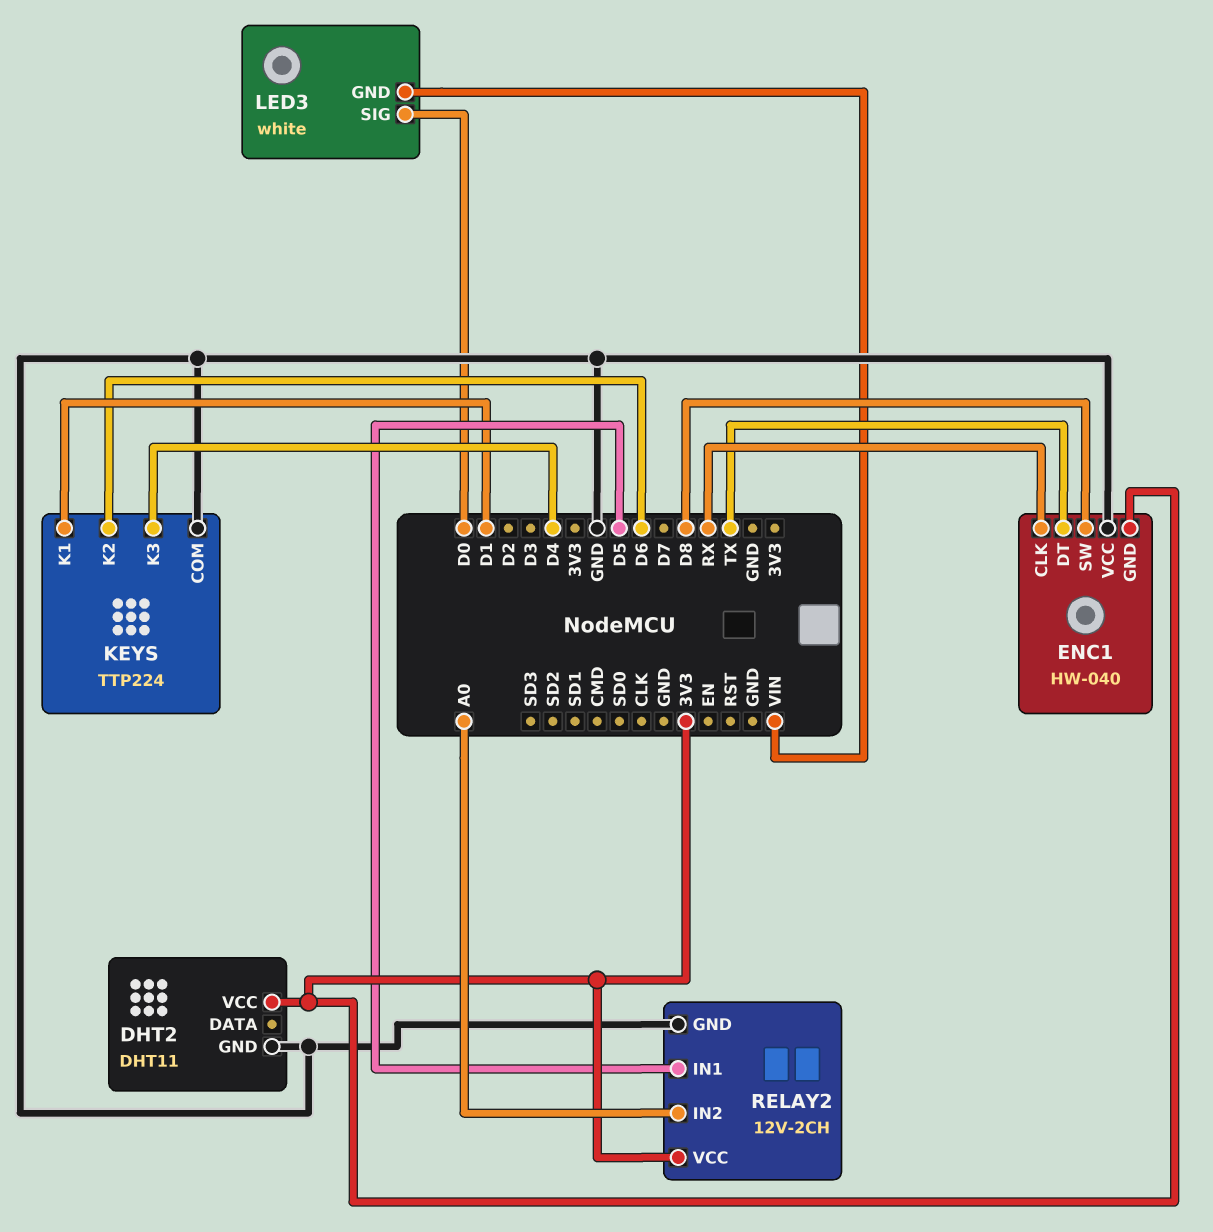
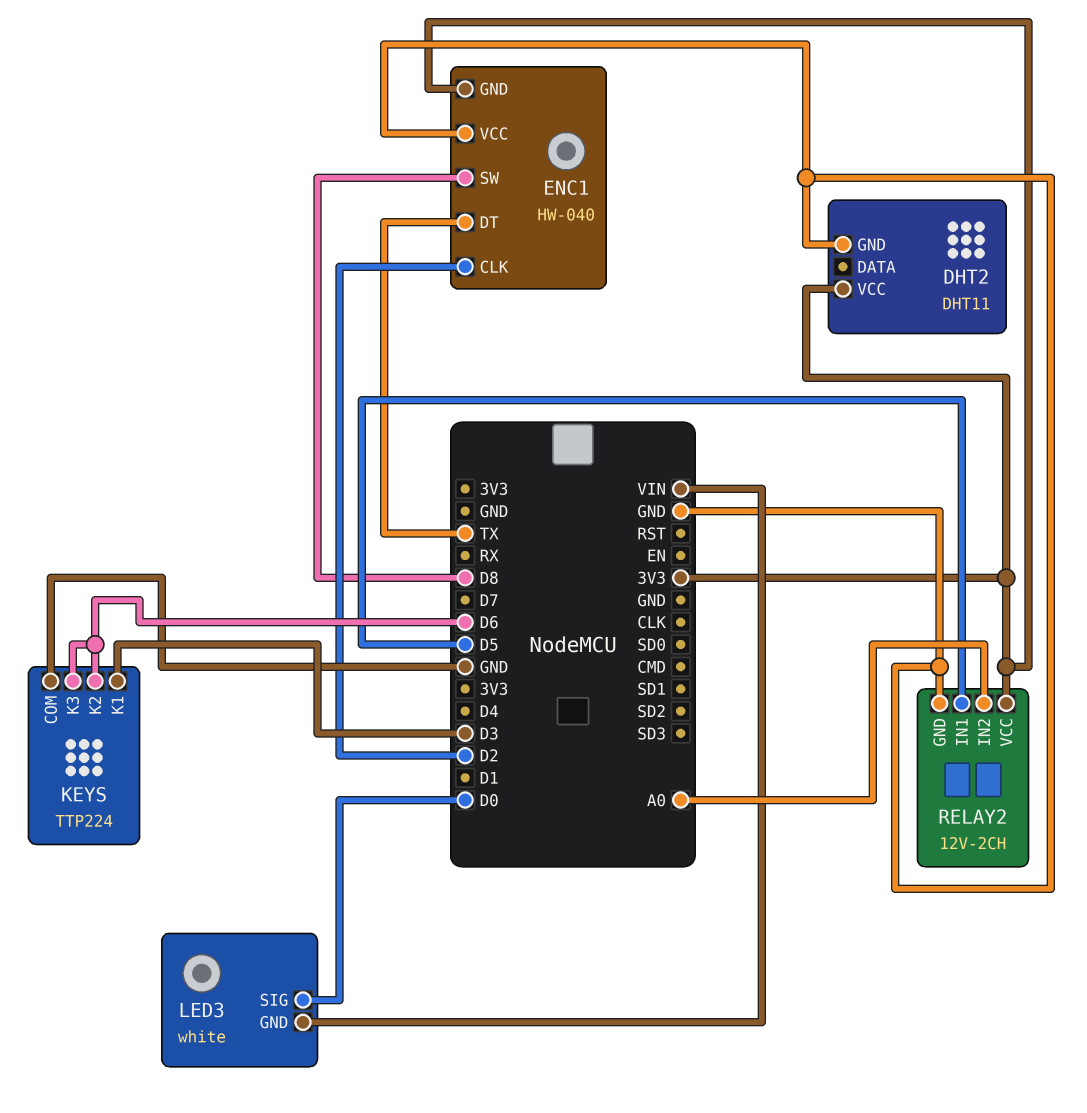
ENC1 pin CLK: RX -> D2
KEYS pin K1: D1 -> D3
KEYS pin K3: D4 -> D6

